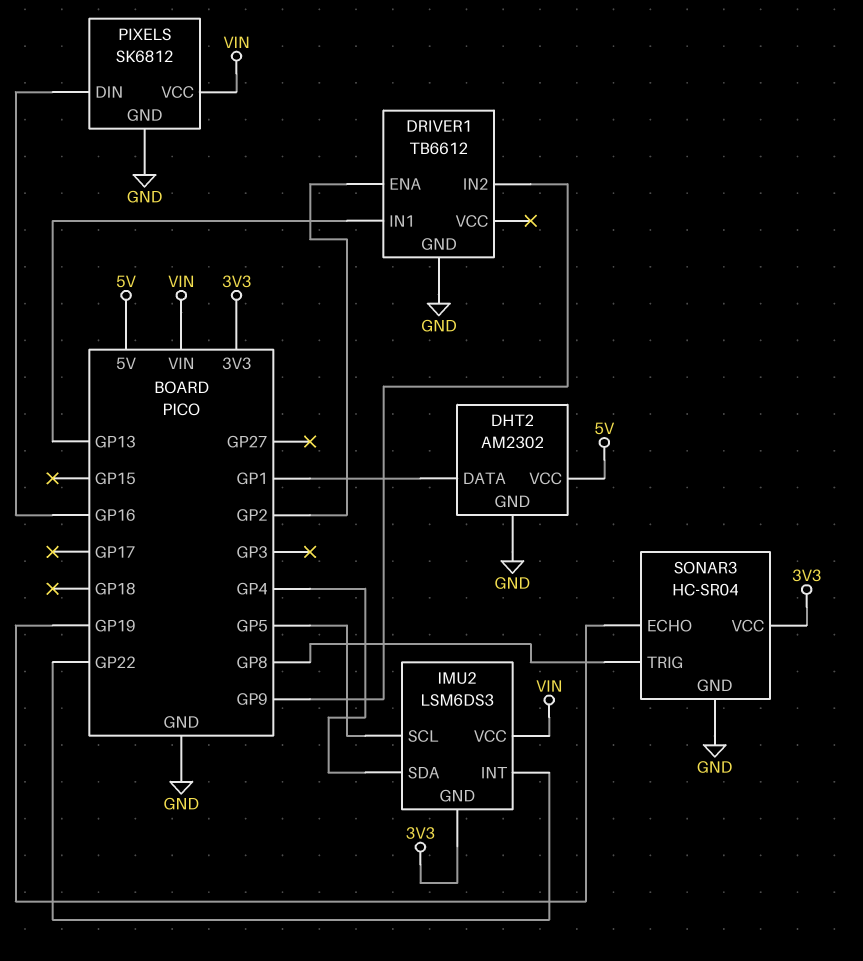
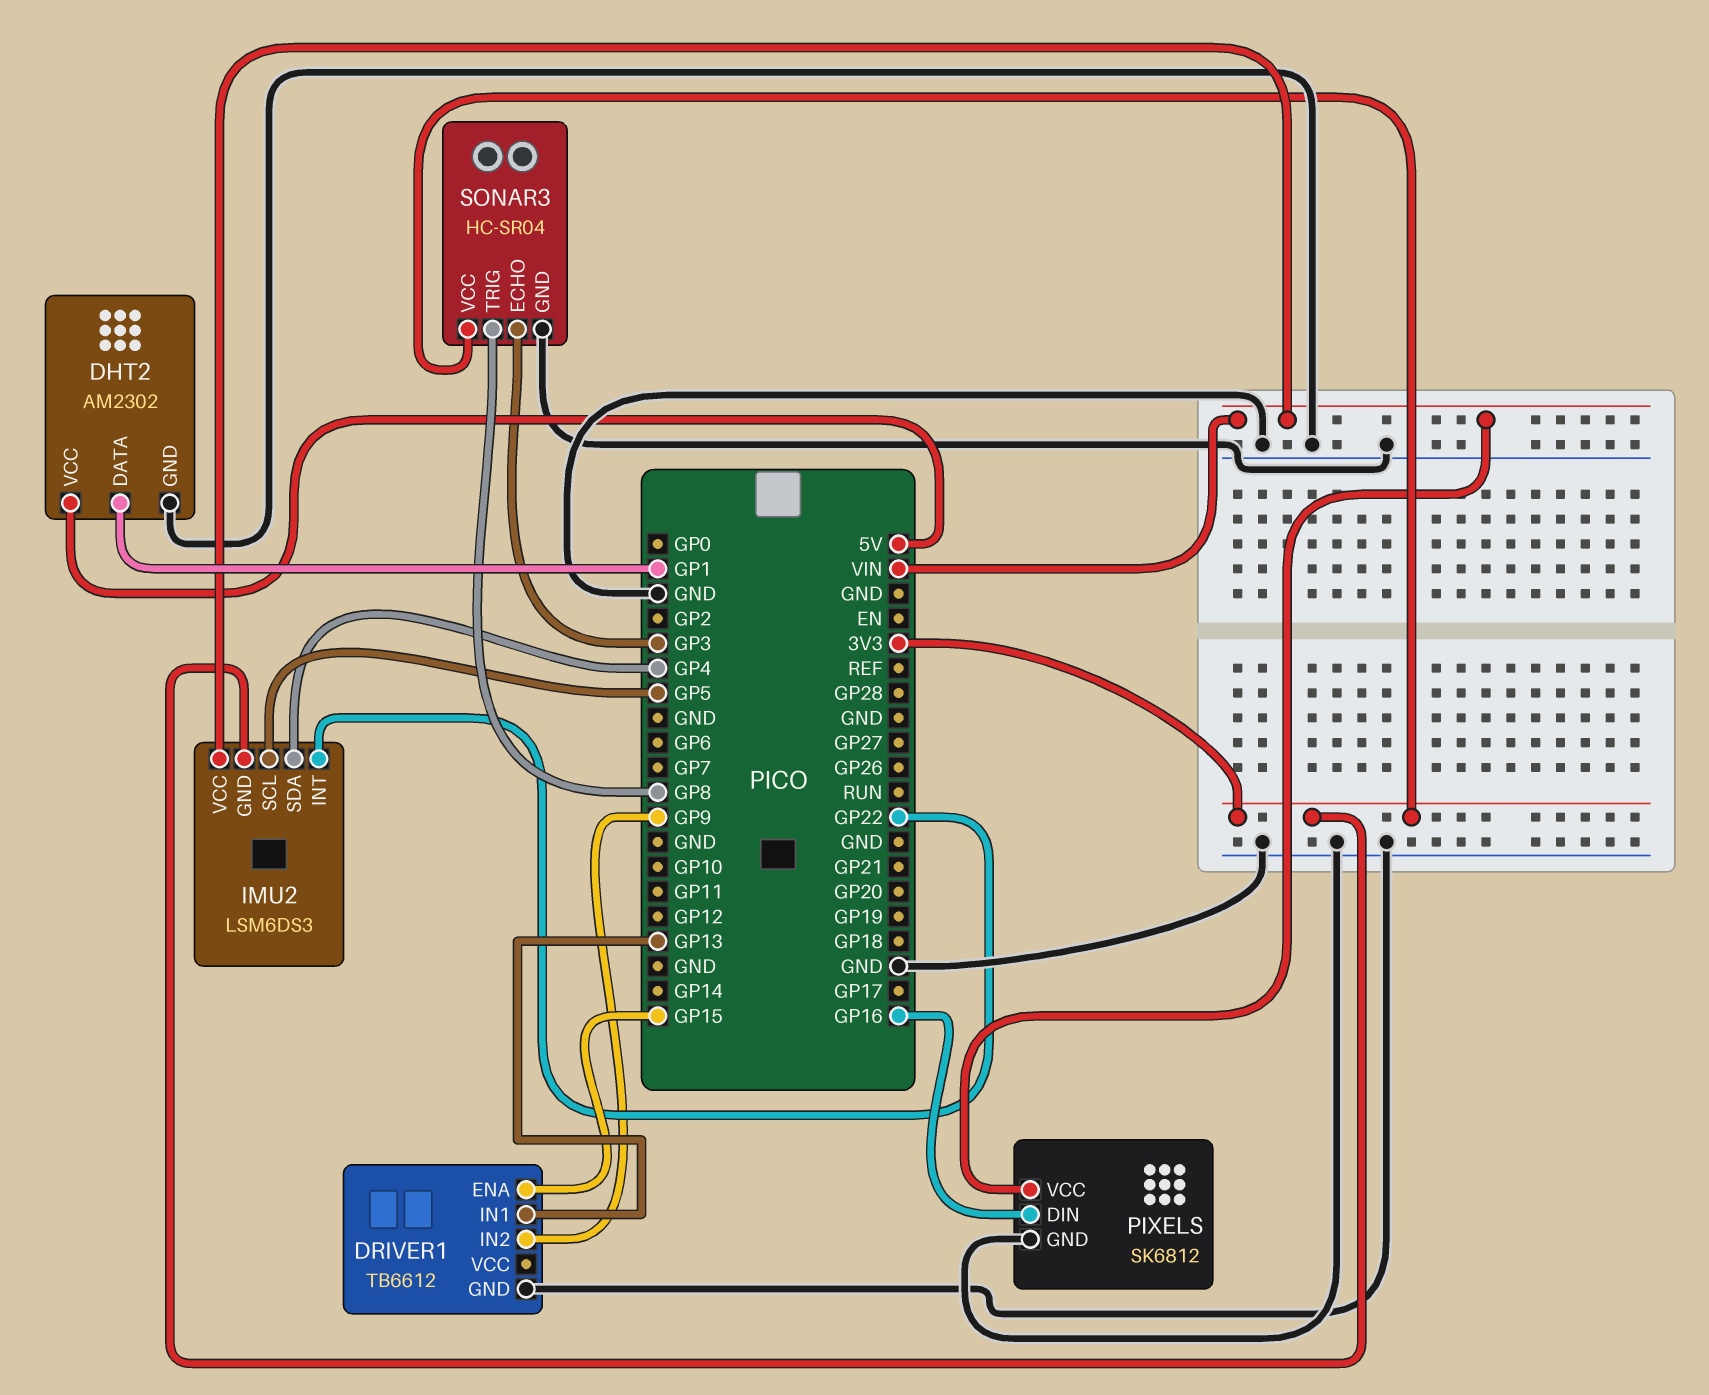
DRIVER1 pin ENA: GP2 -> GP15
SONAR3 pin ECHO: GP19 -> GP3

